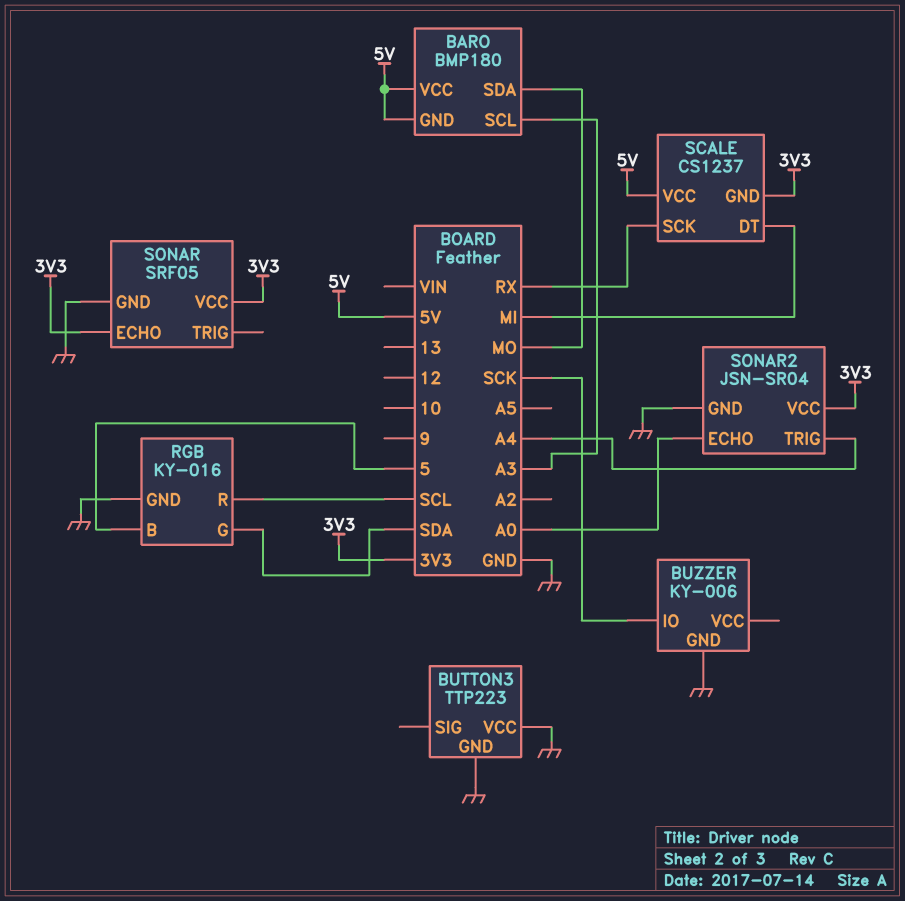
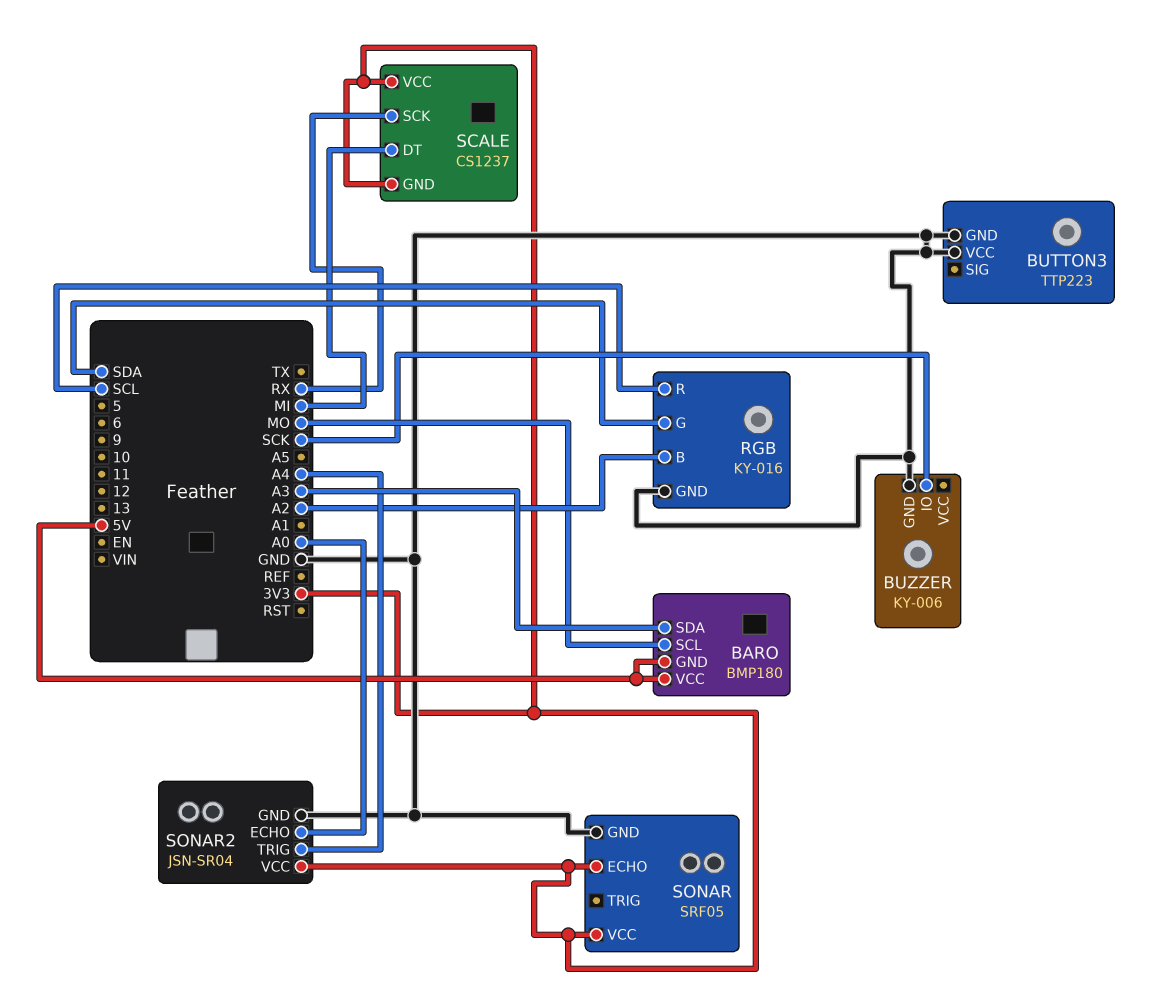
BARO pin SCL: A3 -> MO
BARO pin SDA: MO -> A3
RGB pin B: 5 -> A2
SCALE pin VCC: 5V -> 3V3

